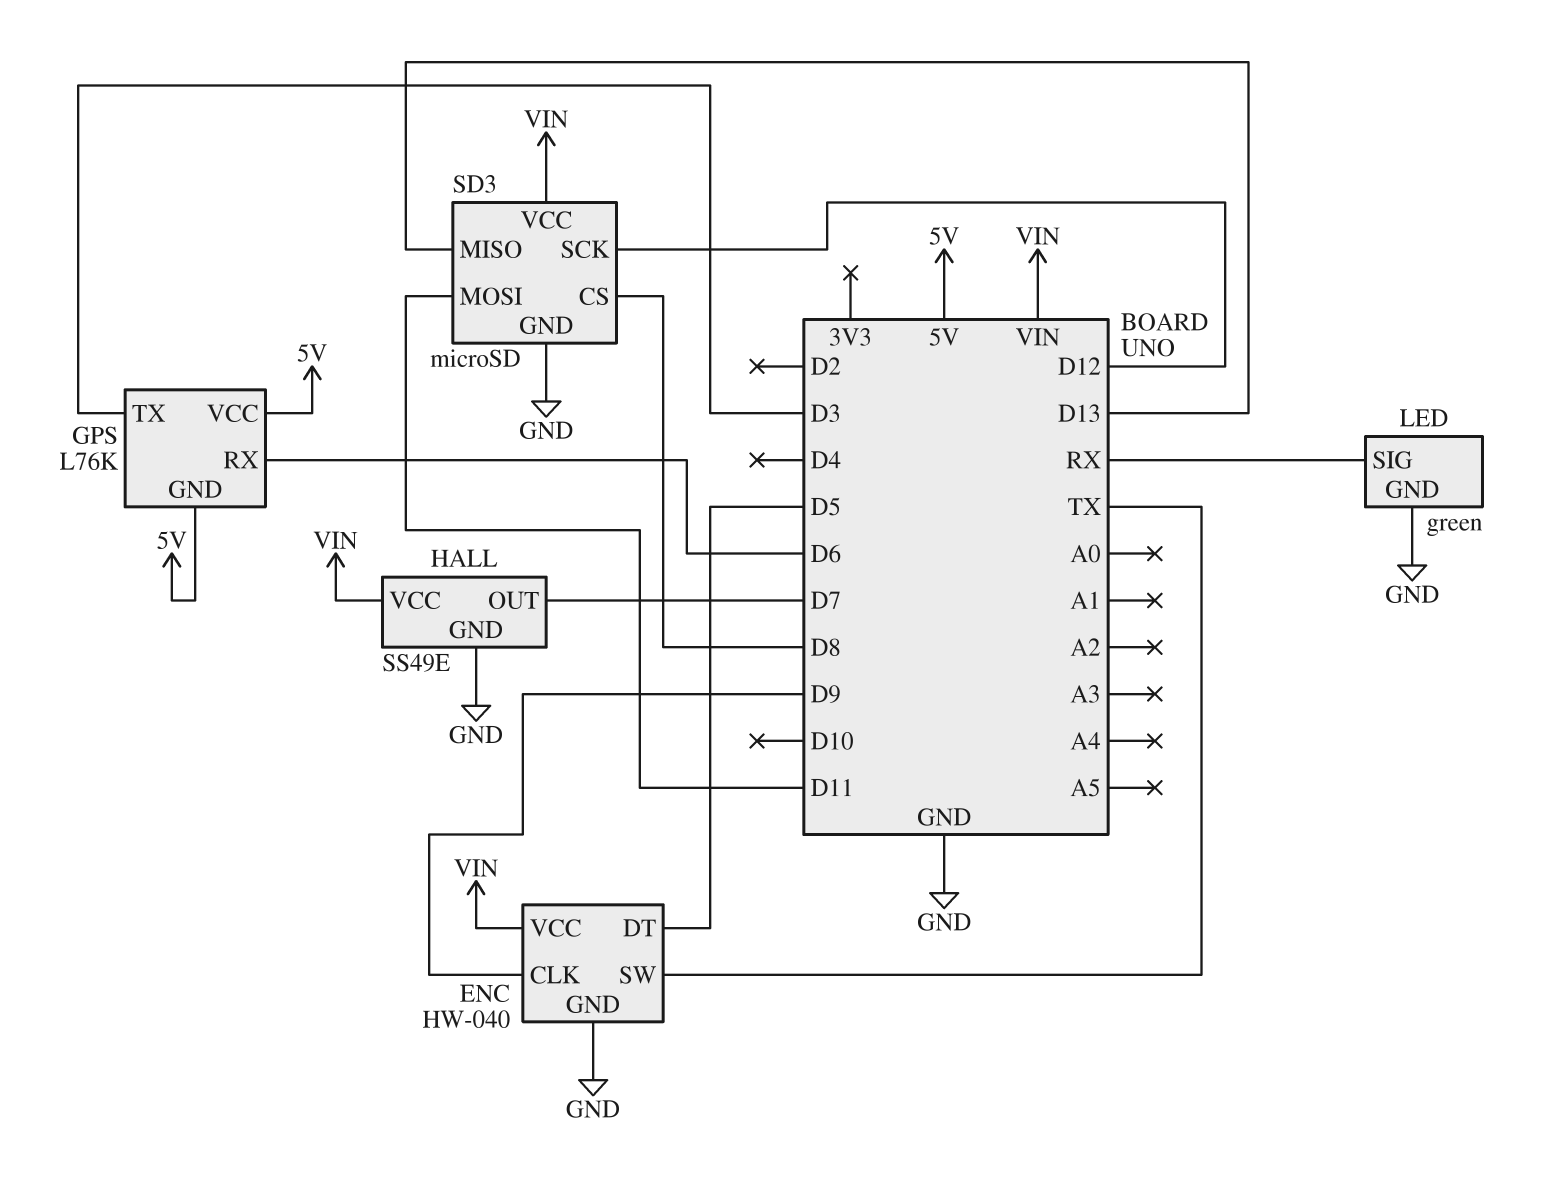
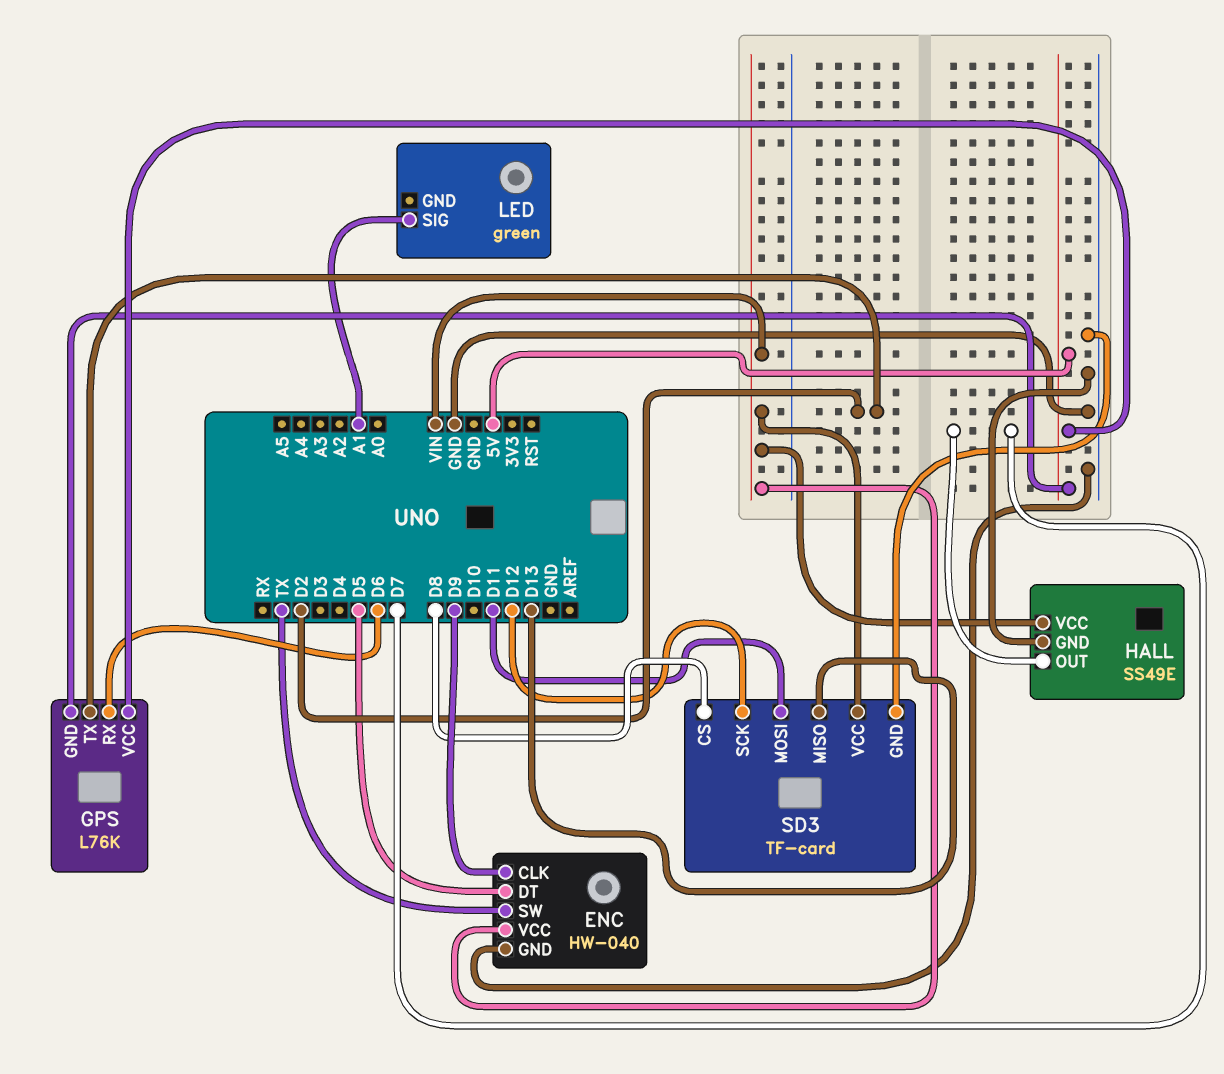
GPS pin TX: D3 -> D2
LED pin GND: GND -> none
LED pin SIG: RX -> A1
SD3: microSD -> TF-card

